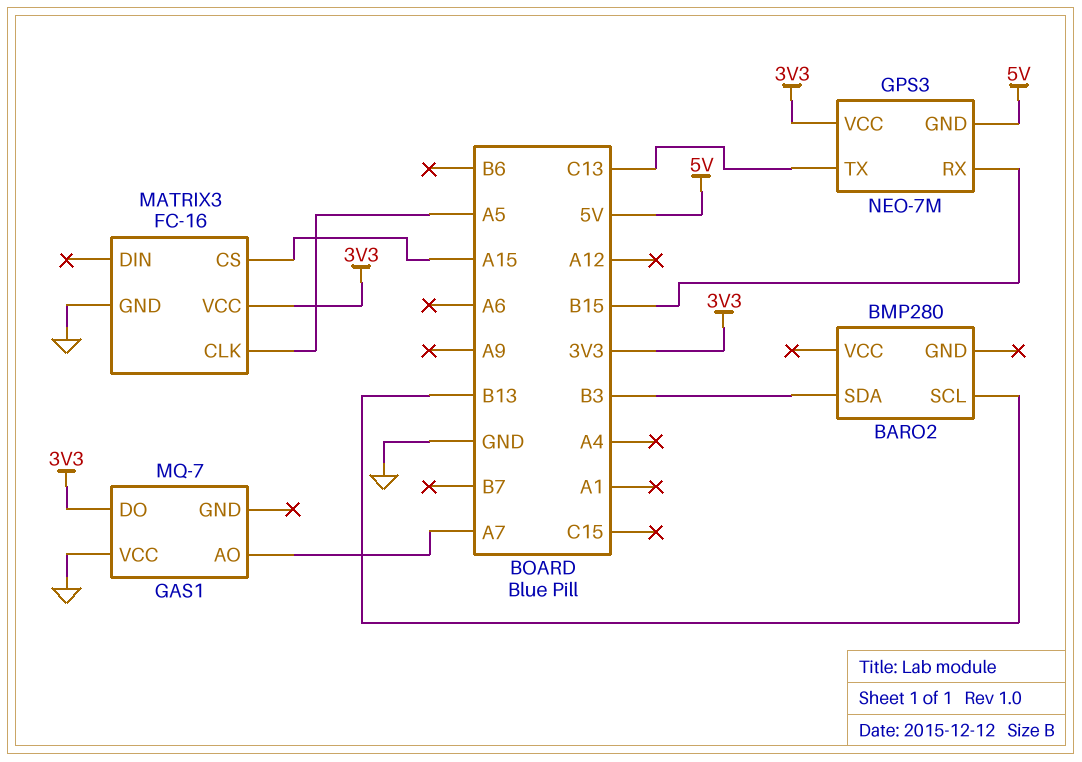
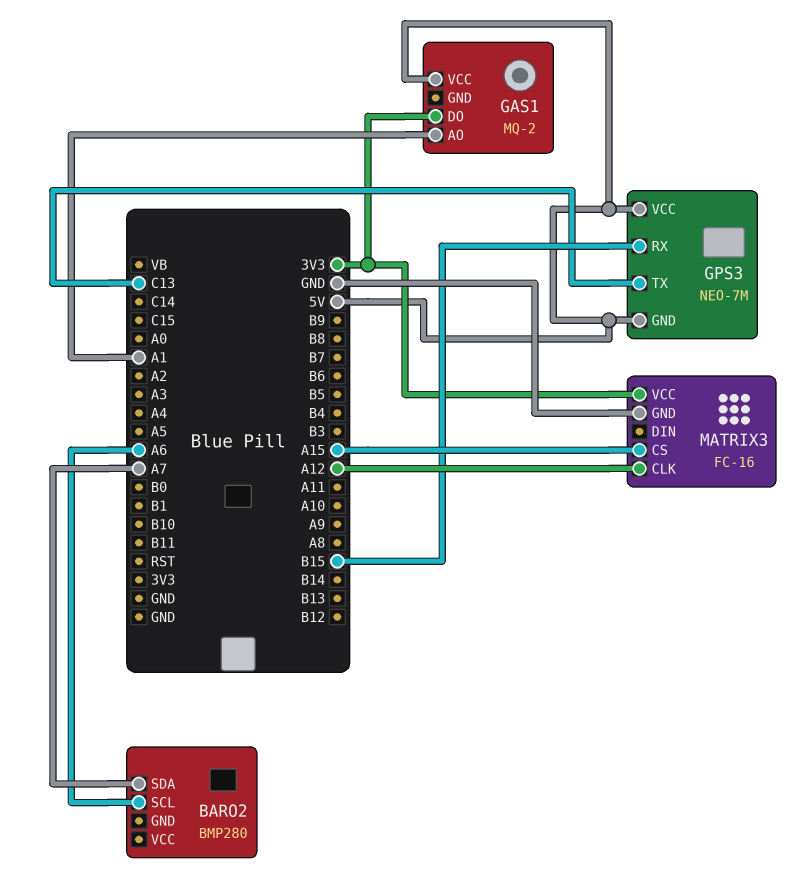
BARO2 pin SCL: B13 -> A6
BARO2 pin SDA: B3 -> A7
GAS1: MQ-7 -> MQ-2
GAS1 pin AO: A7 -> A1
GAS1 pin VCC: GND -> 5V
GPS3 pin VCC: 3V3 -> 5V
MATRIX3 pin CLK: A5 -> A12

